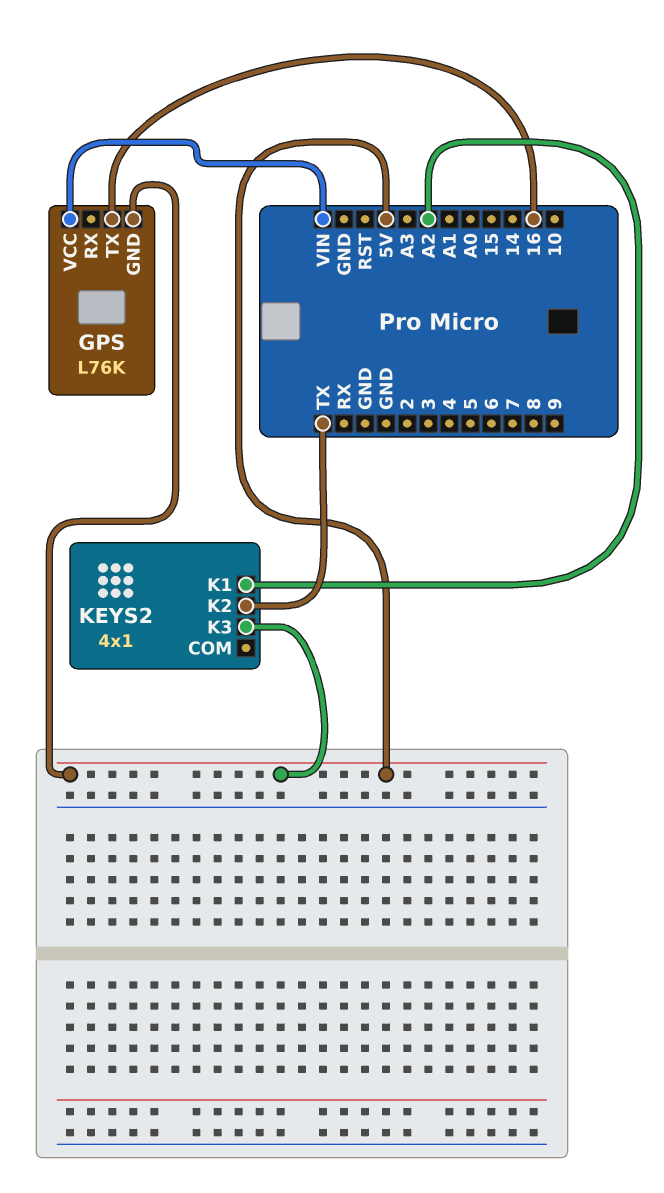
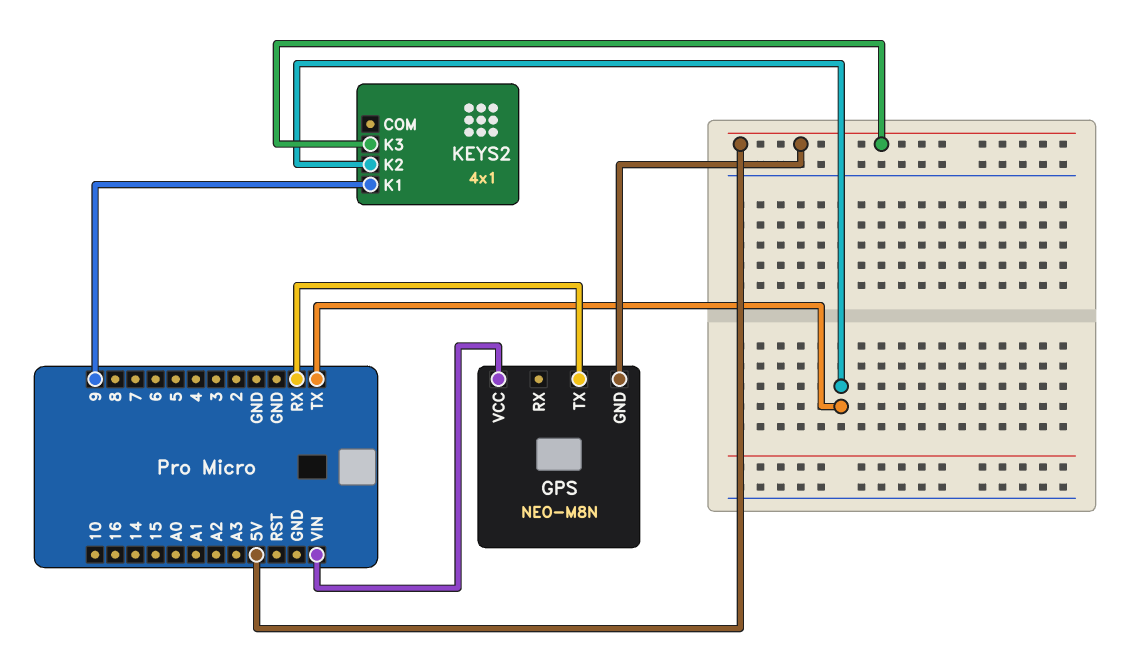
GPS: L76K -> NEO-M8N
GPS pin TX: 16 -> RX
KEYS2 pin K1: A2 -> 9

